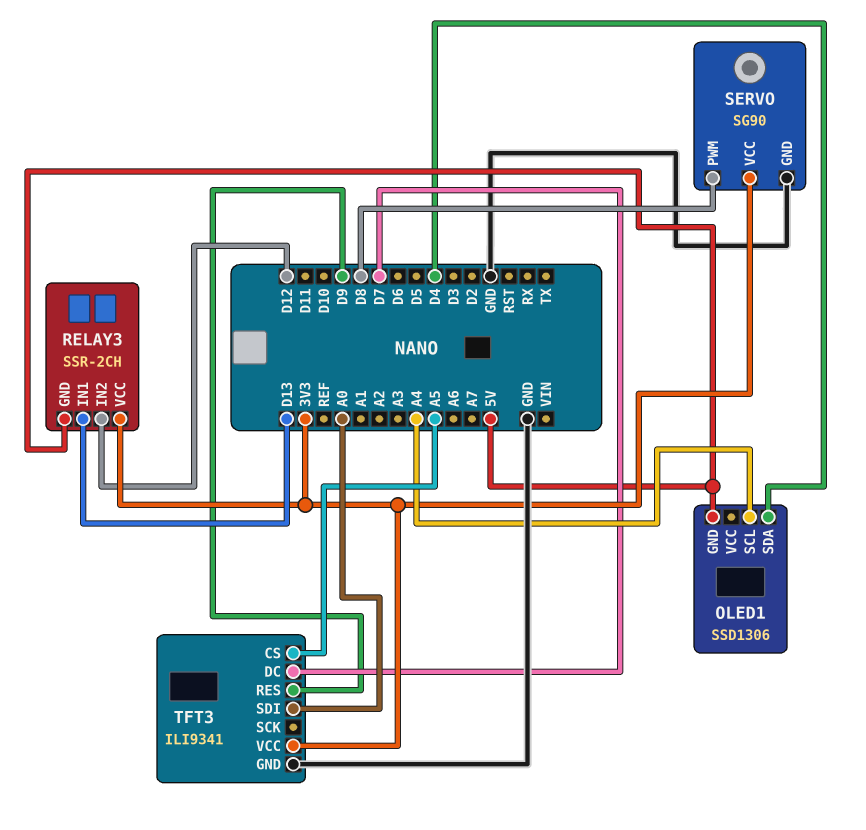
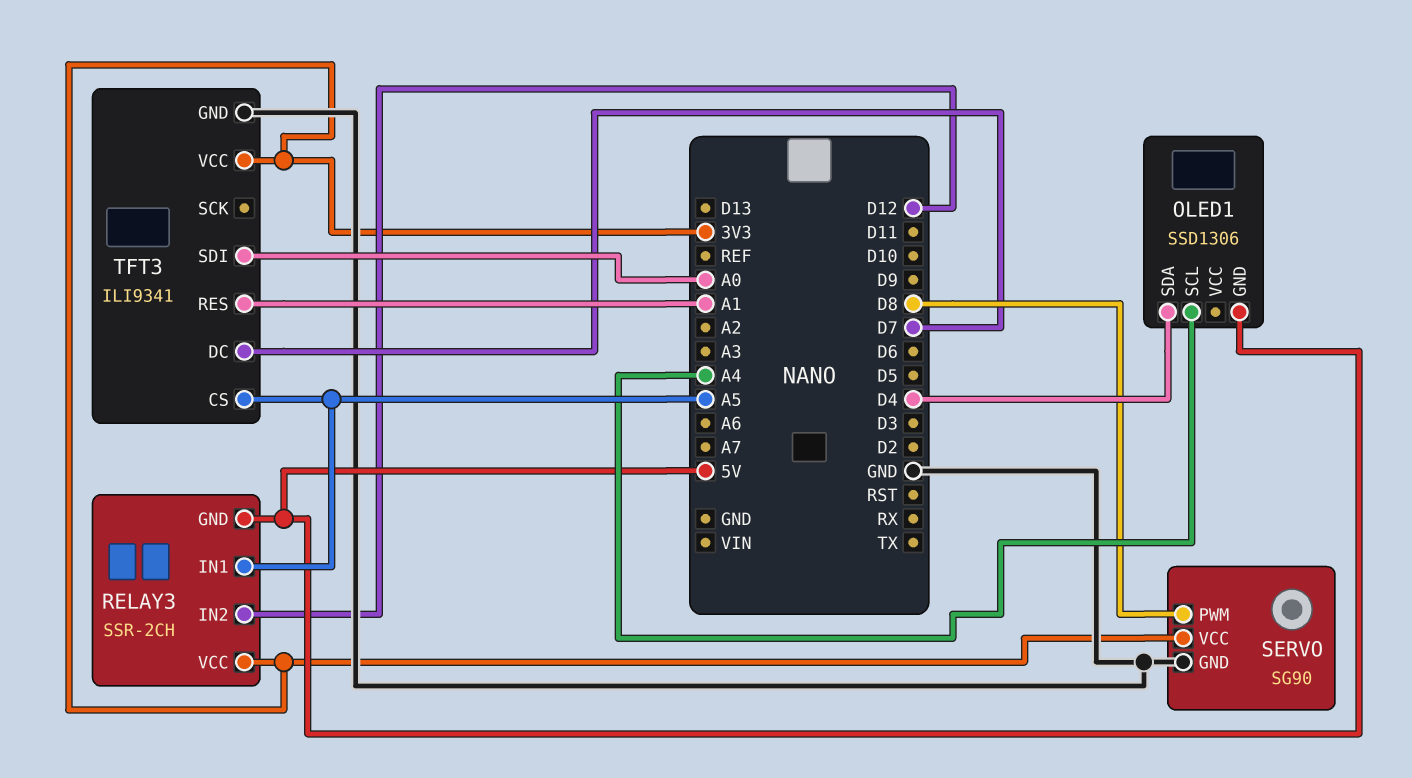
RELAY3 pin IN1: D13 -> A5
TFT3 pin RES: D9 -> A1

